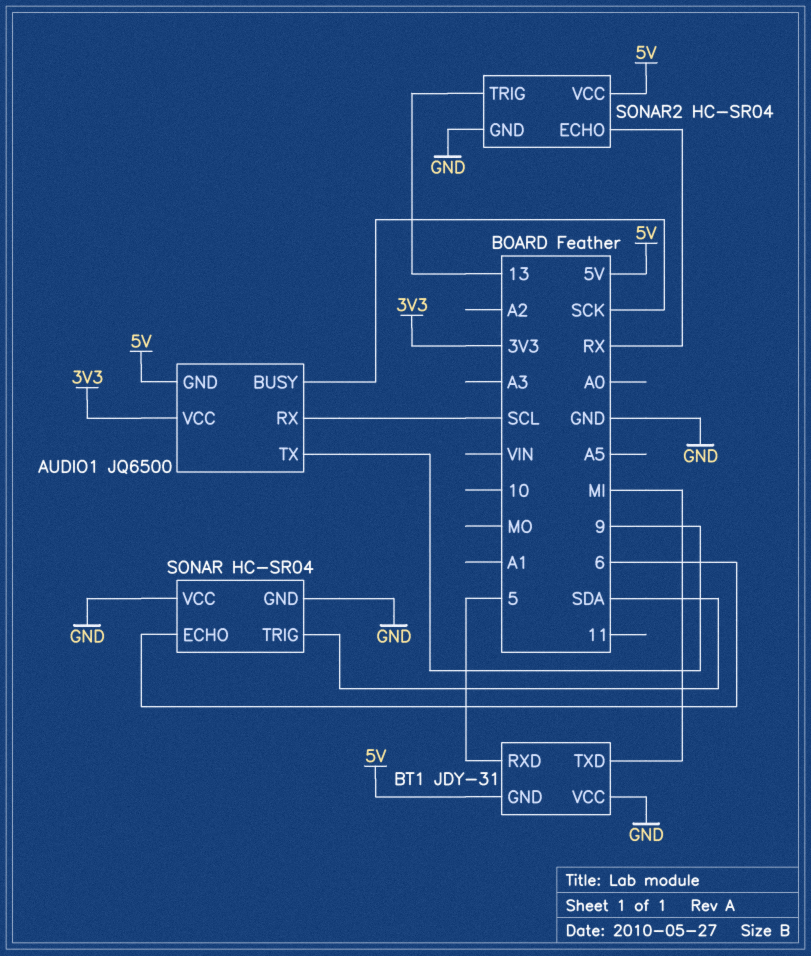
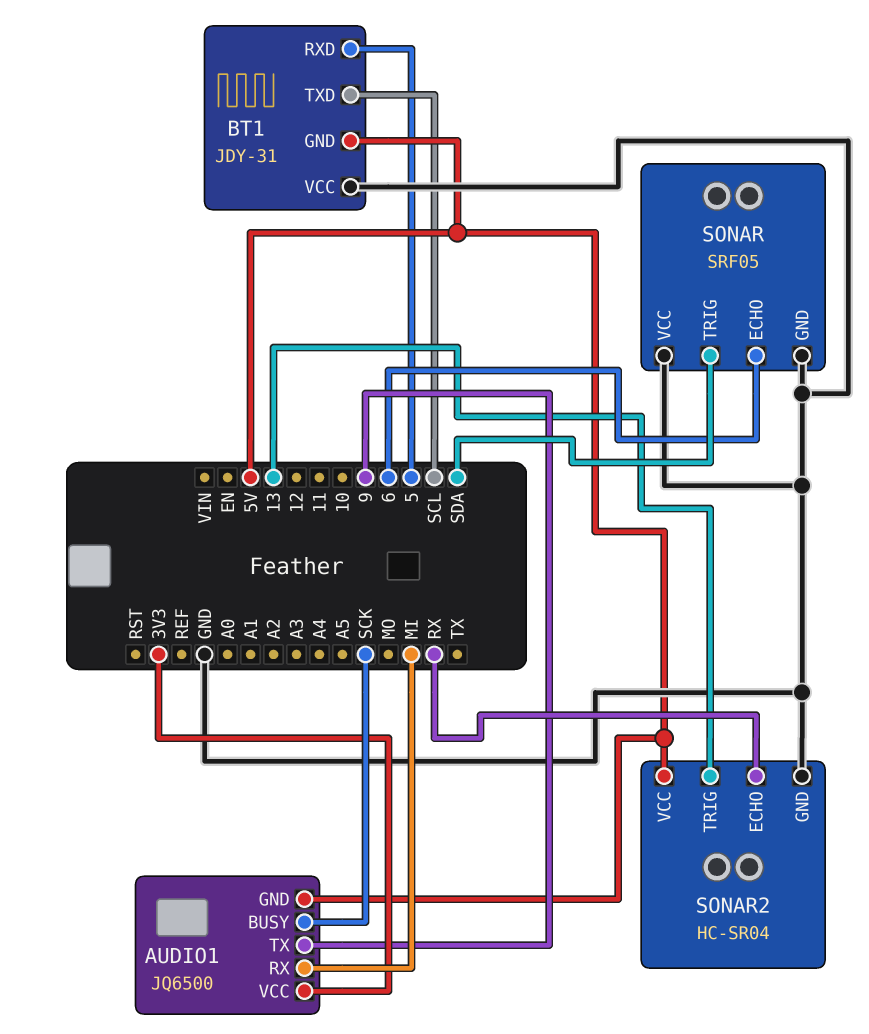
AUDIO1 pin RX: SCL -> MI
BT1 pin TXD: MI -> SCL
SONAR: HC-SR04 -> SRF05

